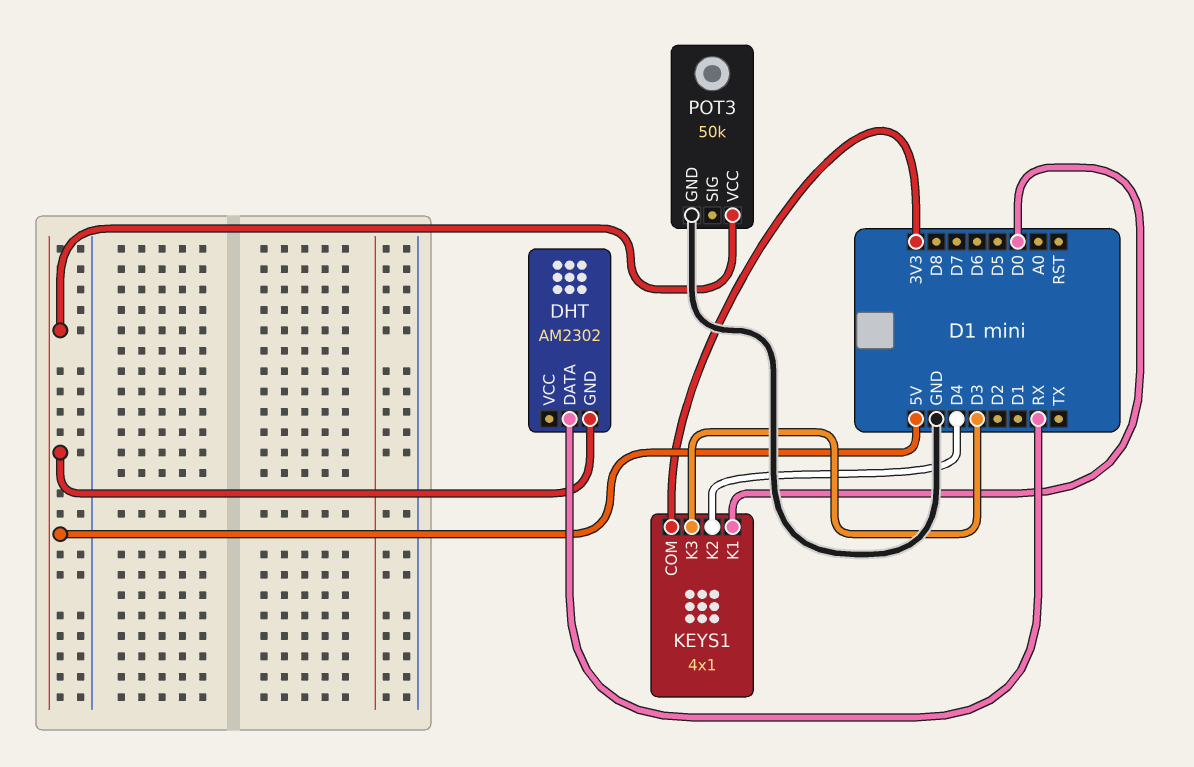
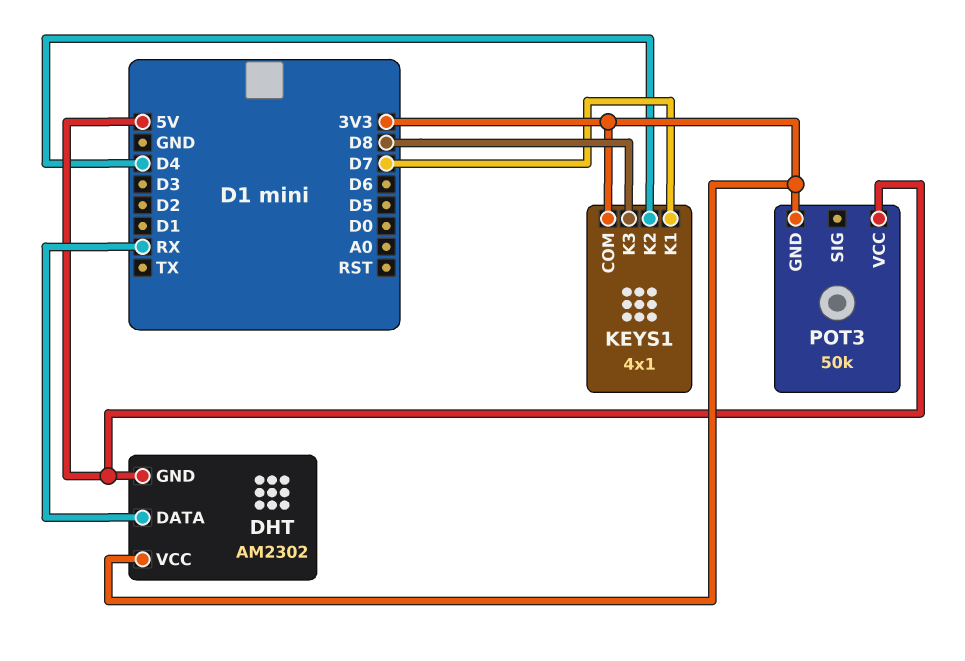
DHT pin VCC: none -> 3V3
KEYS1 pin K1: D0 -> D7
KEYS1 pin K3: D3 -> D8
POT3 pin GND: GND -> 3V3

